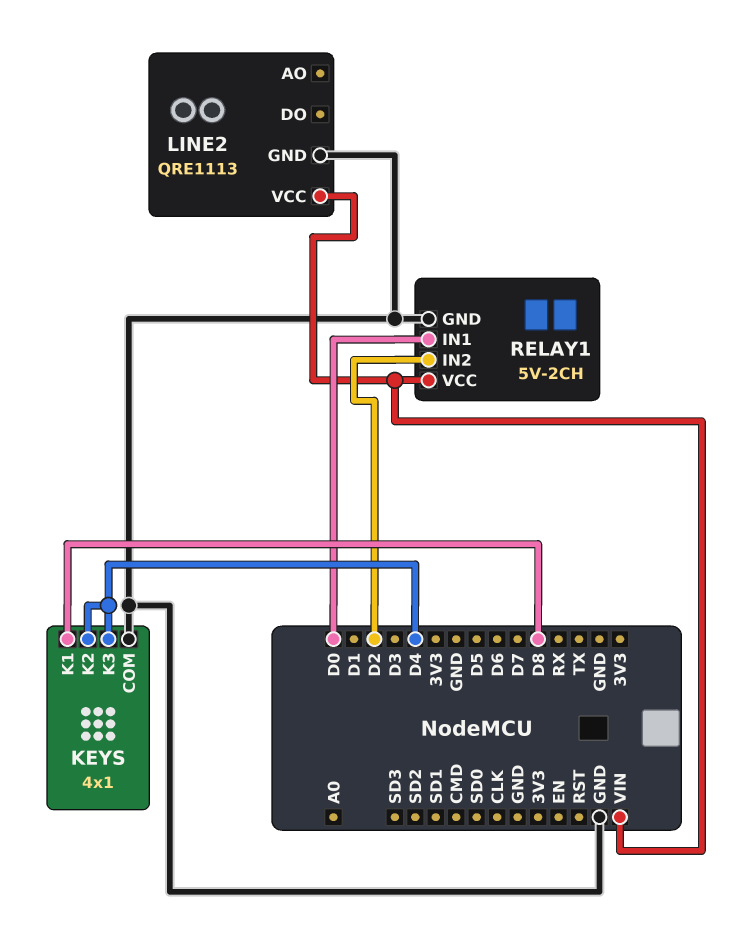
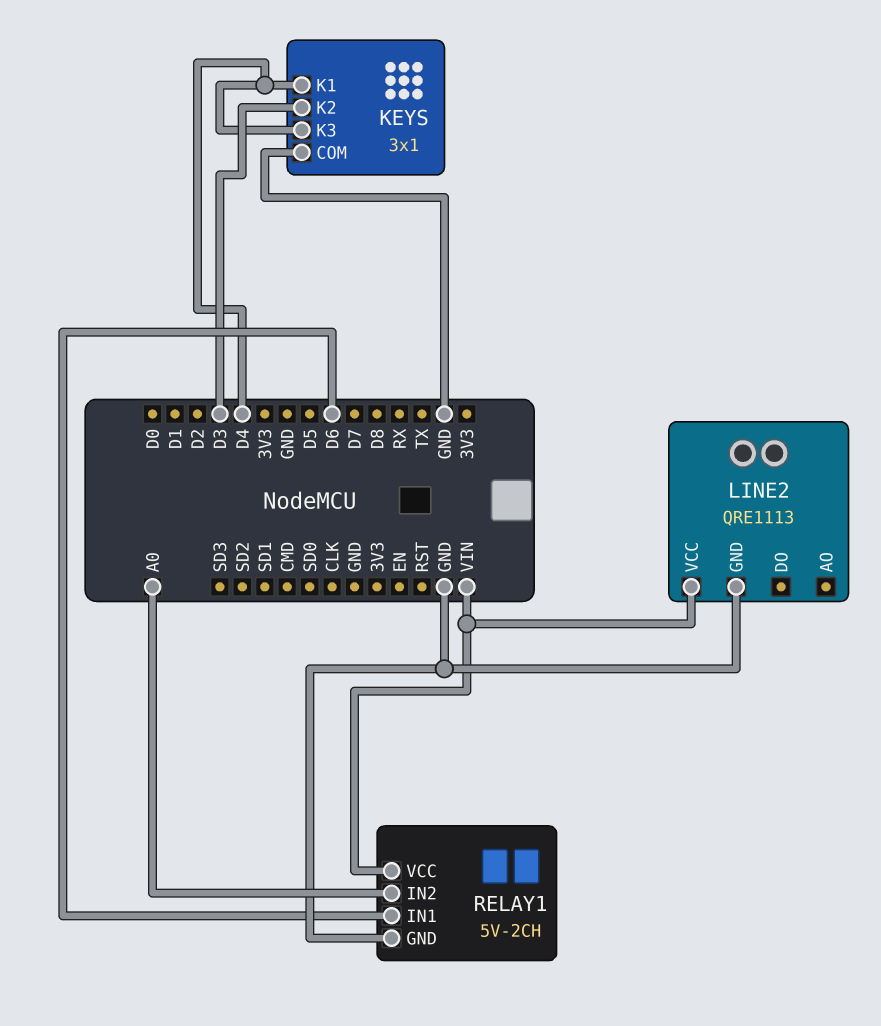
KEYS: 4x1 -> 3x1
KEYS pin K1: D8 -> D4
KEYS pin K2: D4 -> D3
RELAY1 pin IN1: D0 -> D6
RELAY1 pin IN2: D2 -> A0

